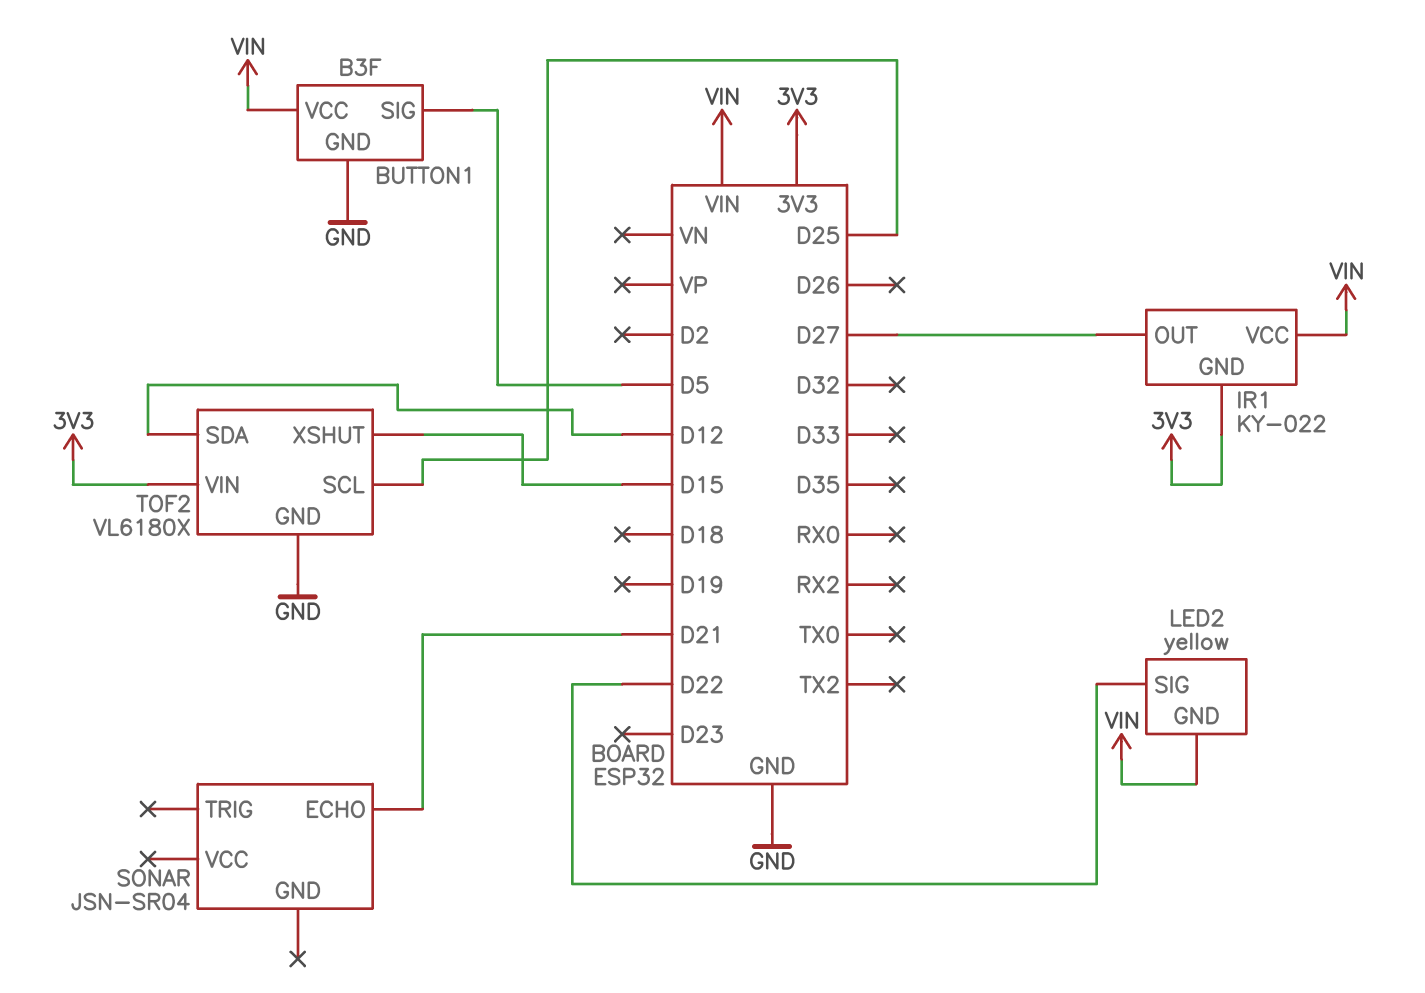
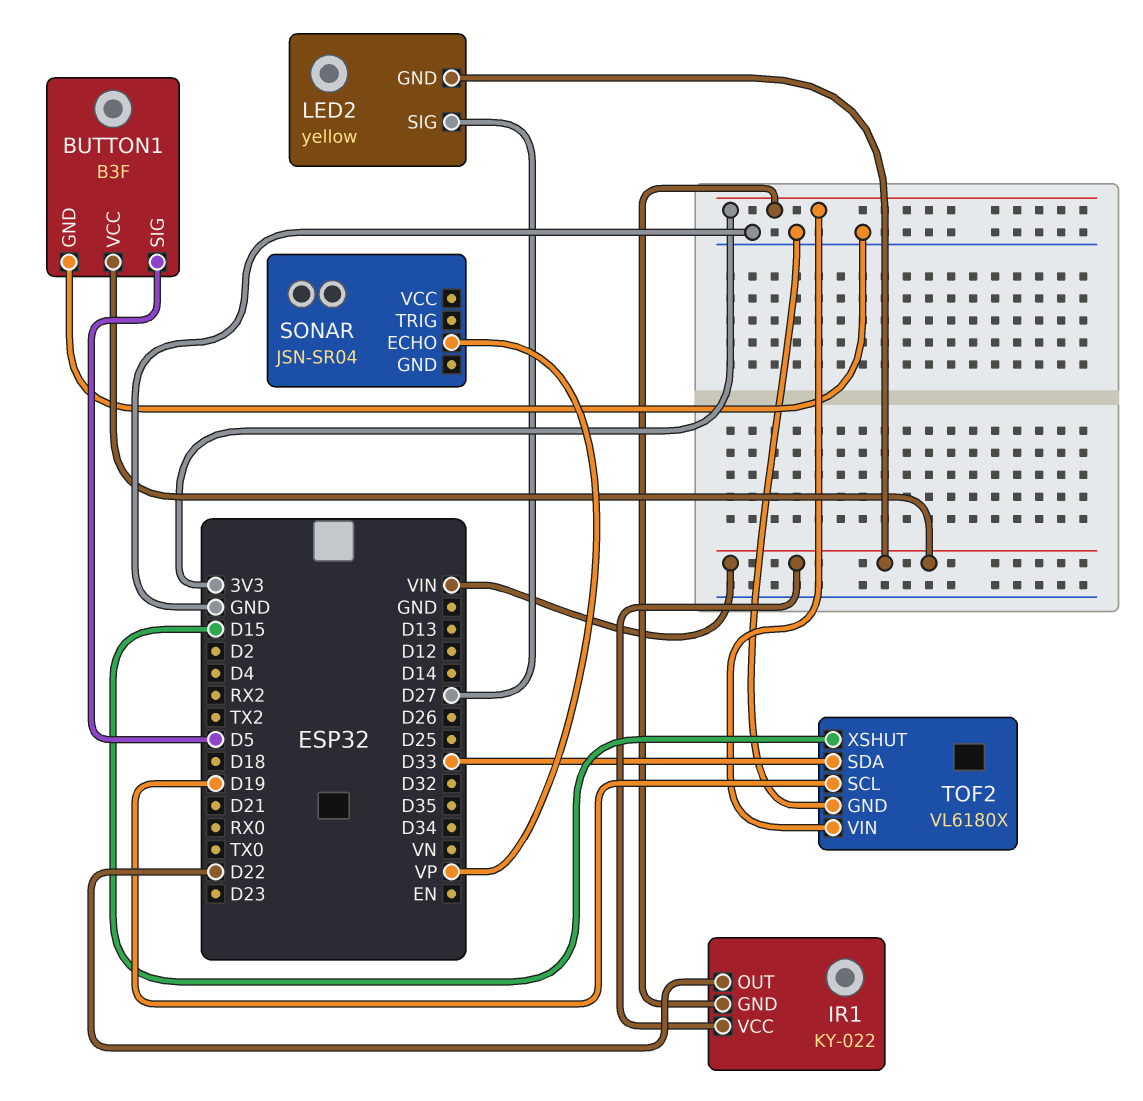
IR1 pin OUT: D27 -> D22
LED2 pin SIG: D22 -> D27
SONAR pin ECHO: D21 -> VP
TOF2 pin SCL: D25 -> D19
TOF2 pin SDA: D12 -> D33

